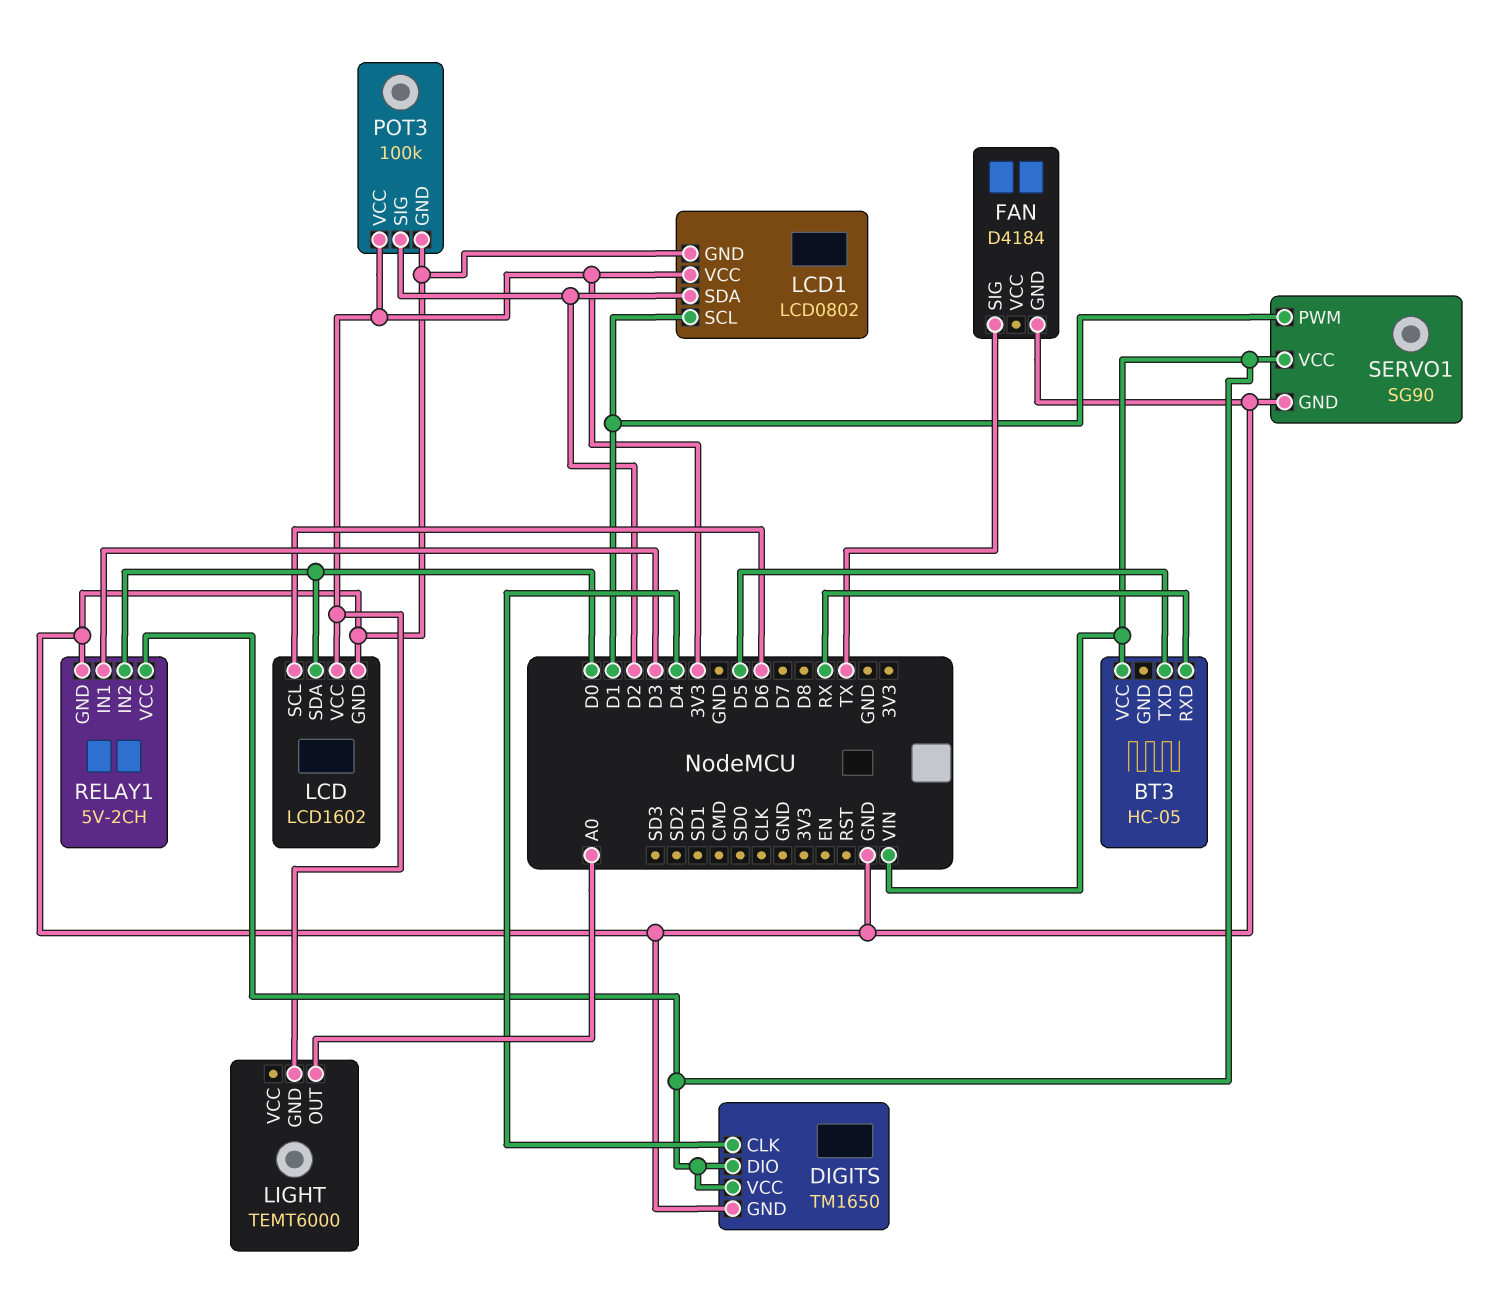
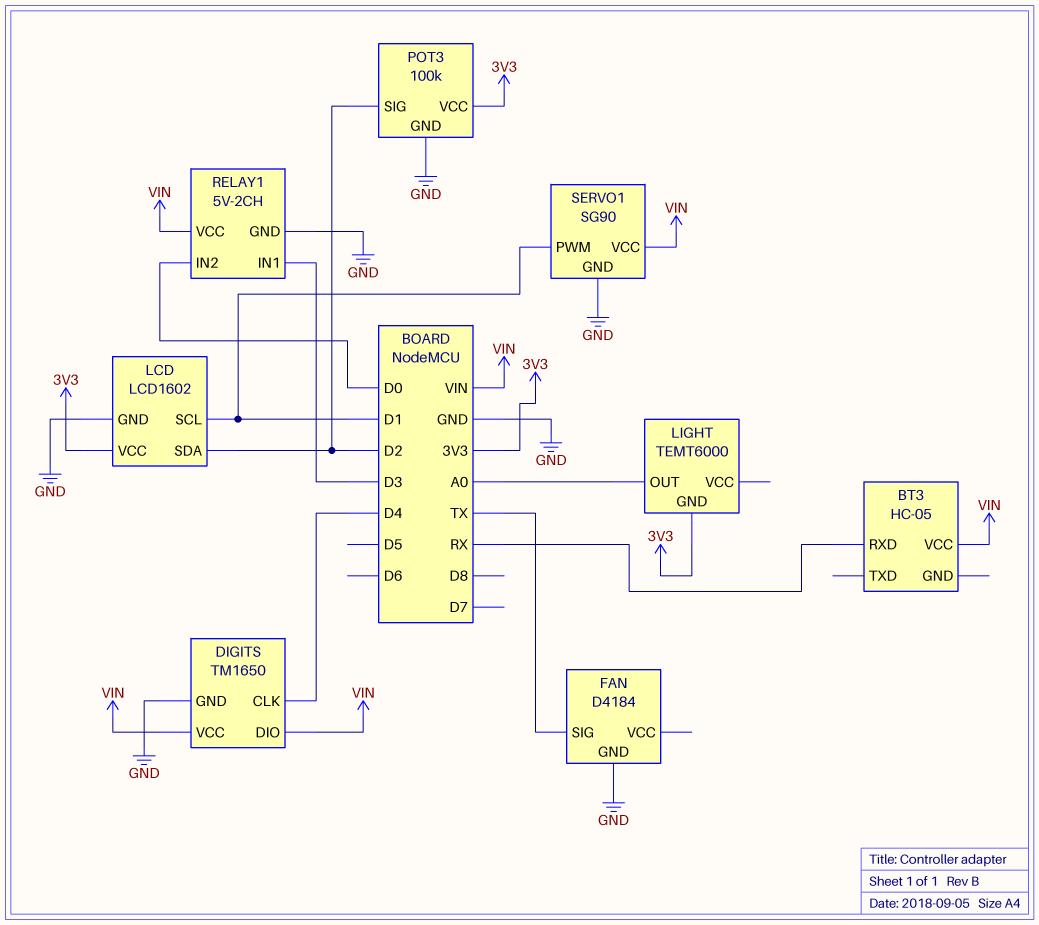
BT3 pin TXD: D5 -> none
LCD pin SCL: D6 -> D1
LCD pin SDA: D0 -> D2
LCD1: LCD0802 -> none
LCD1 pin GND: GND -> none
LCD1 pin SCL: D1 -> none
LCD1 pin SDA: D2 -> none
LCD1 pin VCC: 3V3 -> none

